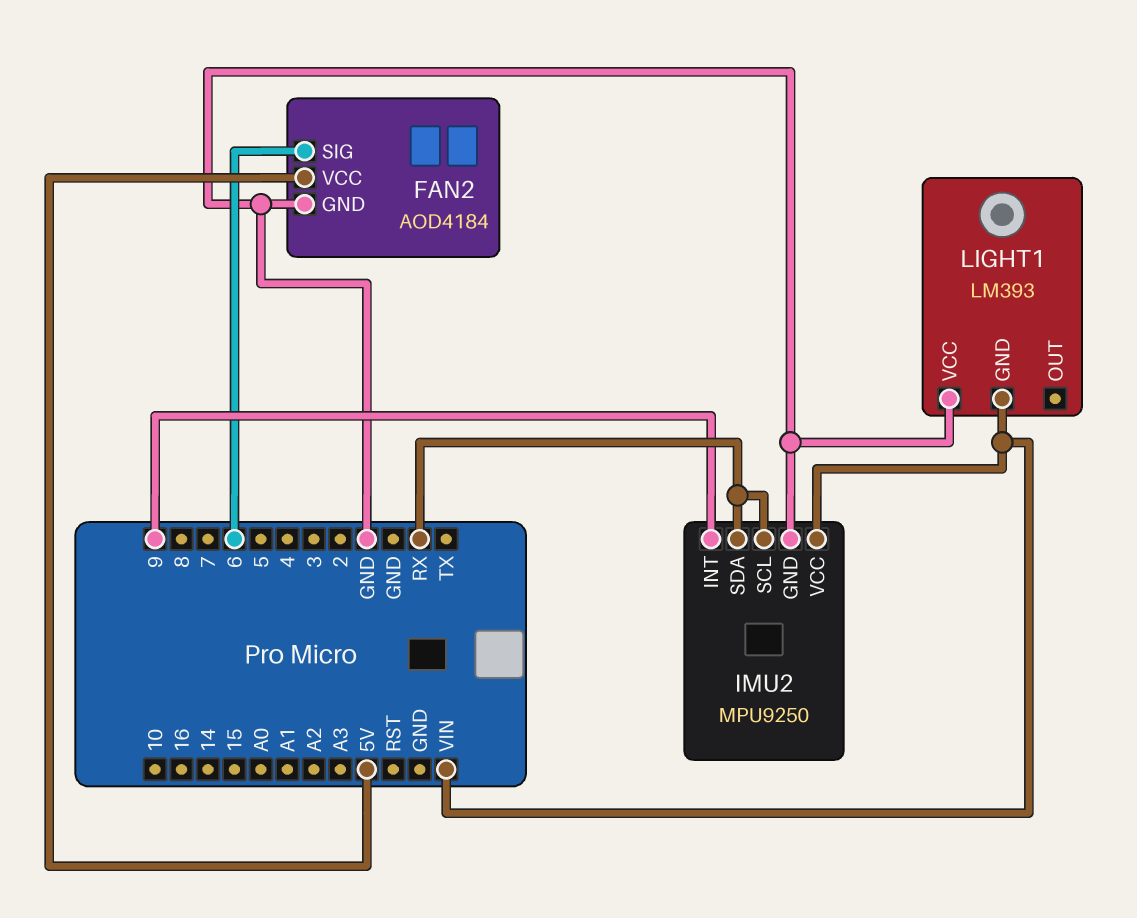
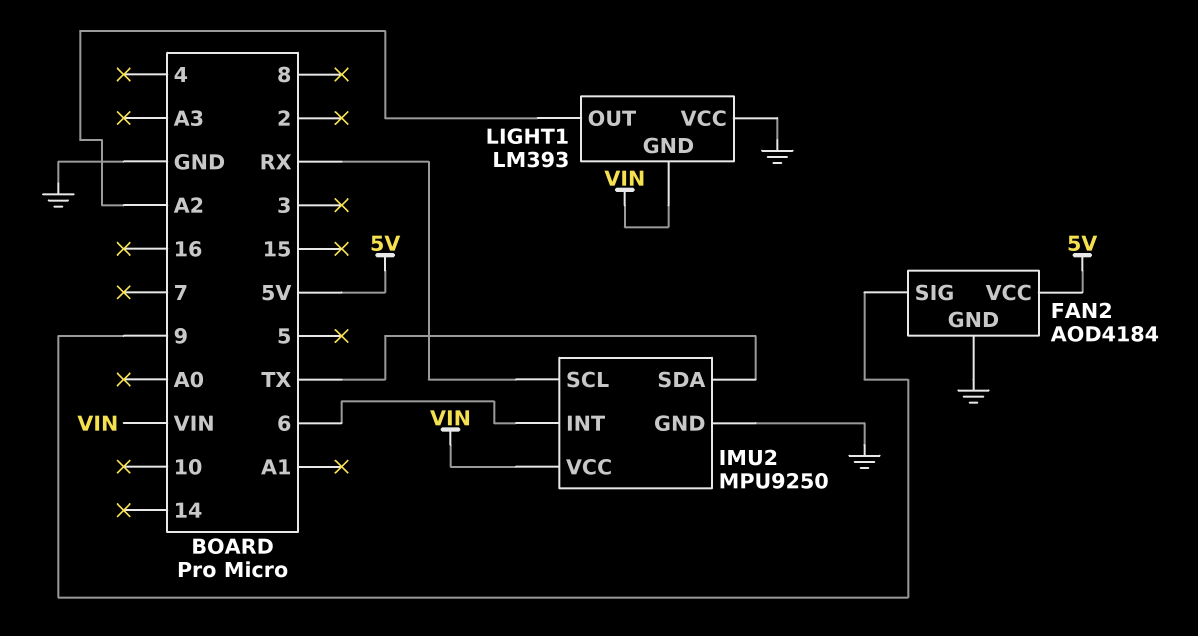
FAN2 pin SIG: 6 -> 9
IMU2 pin INT: 9 -> 6
IMU2 pin SDA: RX -> TX
LIGHT1 pin OUT: none -> A2

